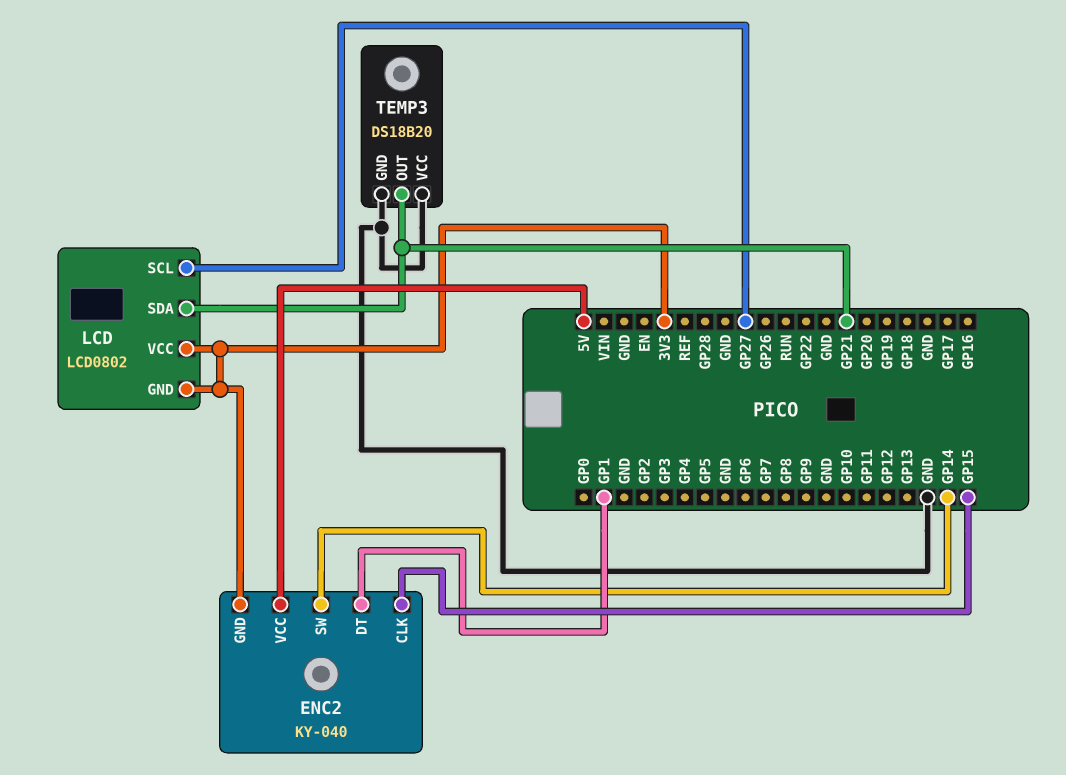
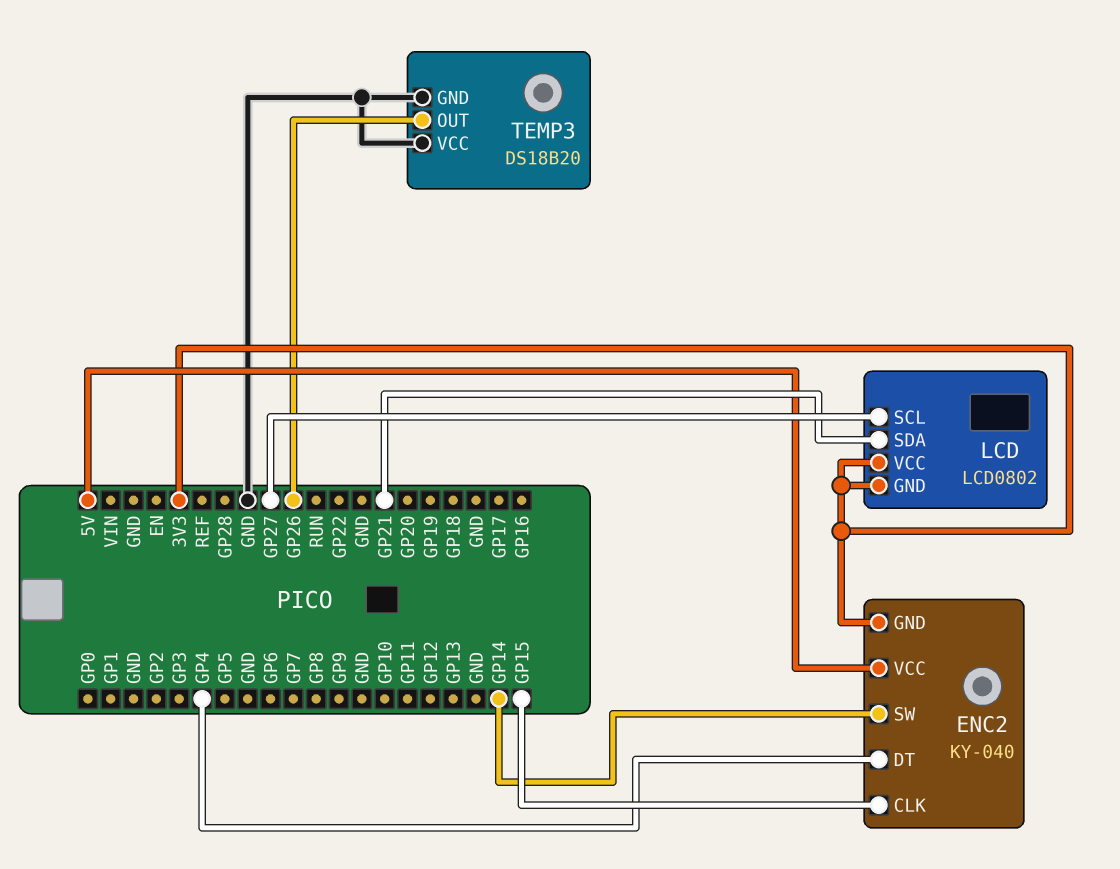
ENC2 pin DT: GP1 -> GP4
TEMP3 pin OUT: GP21 -> GP26

